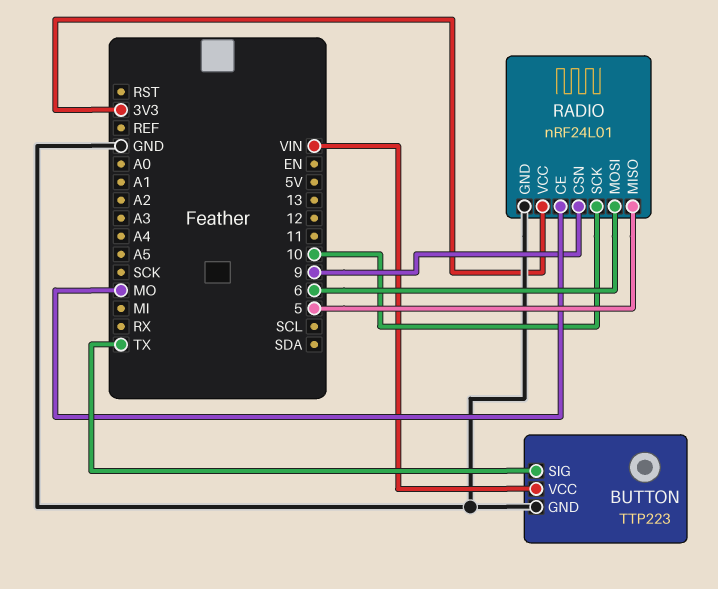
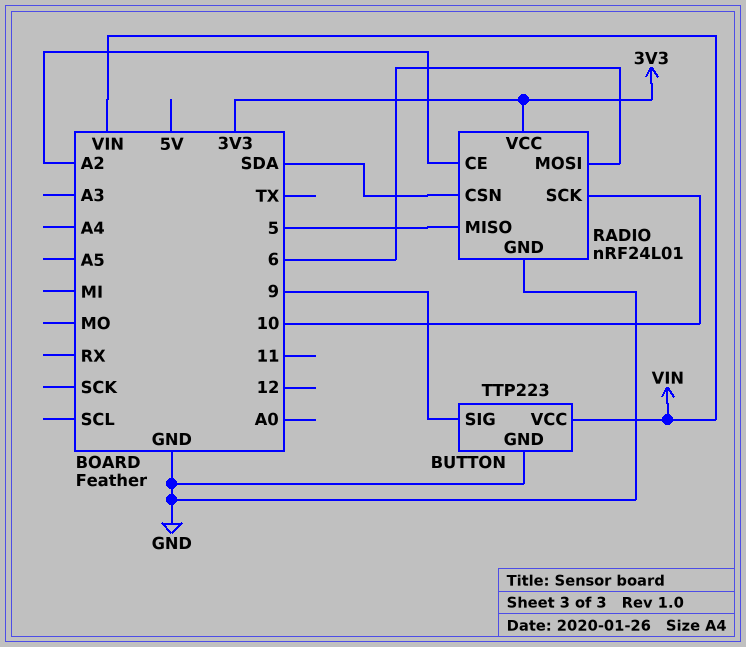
BUTTON pin SIG: TX -> 9
RADIO pin CE: MO -> A2
RADIO pin CSN: 9 -> SDA

